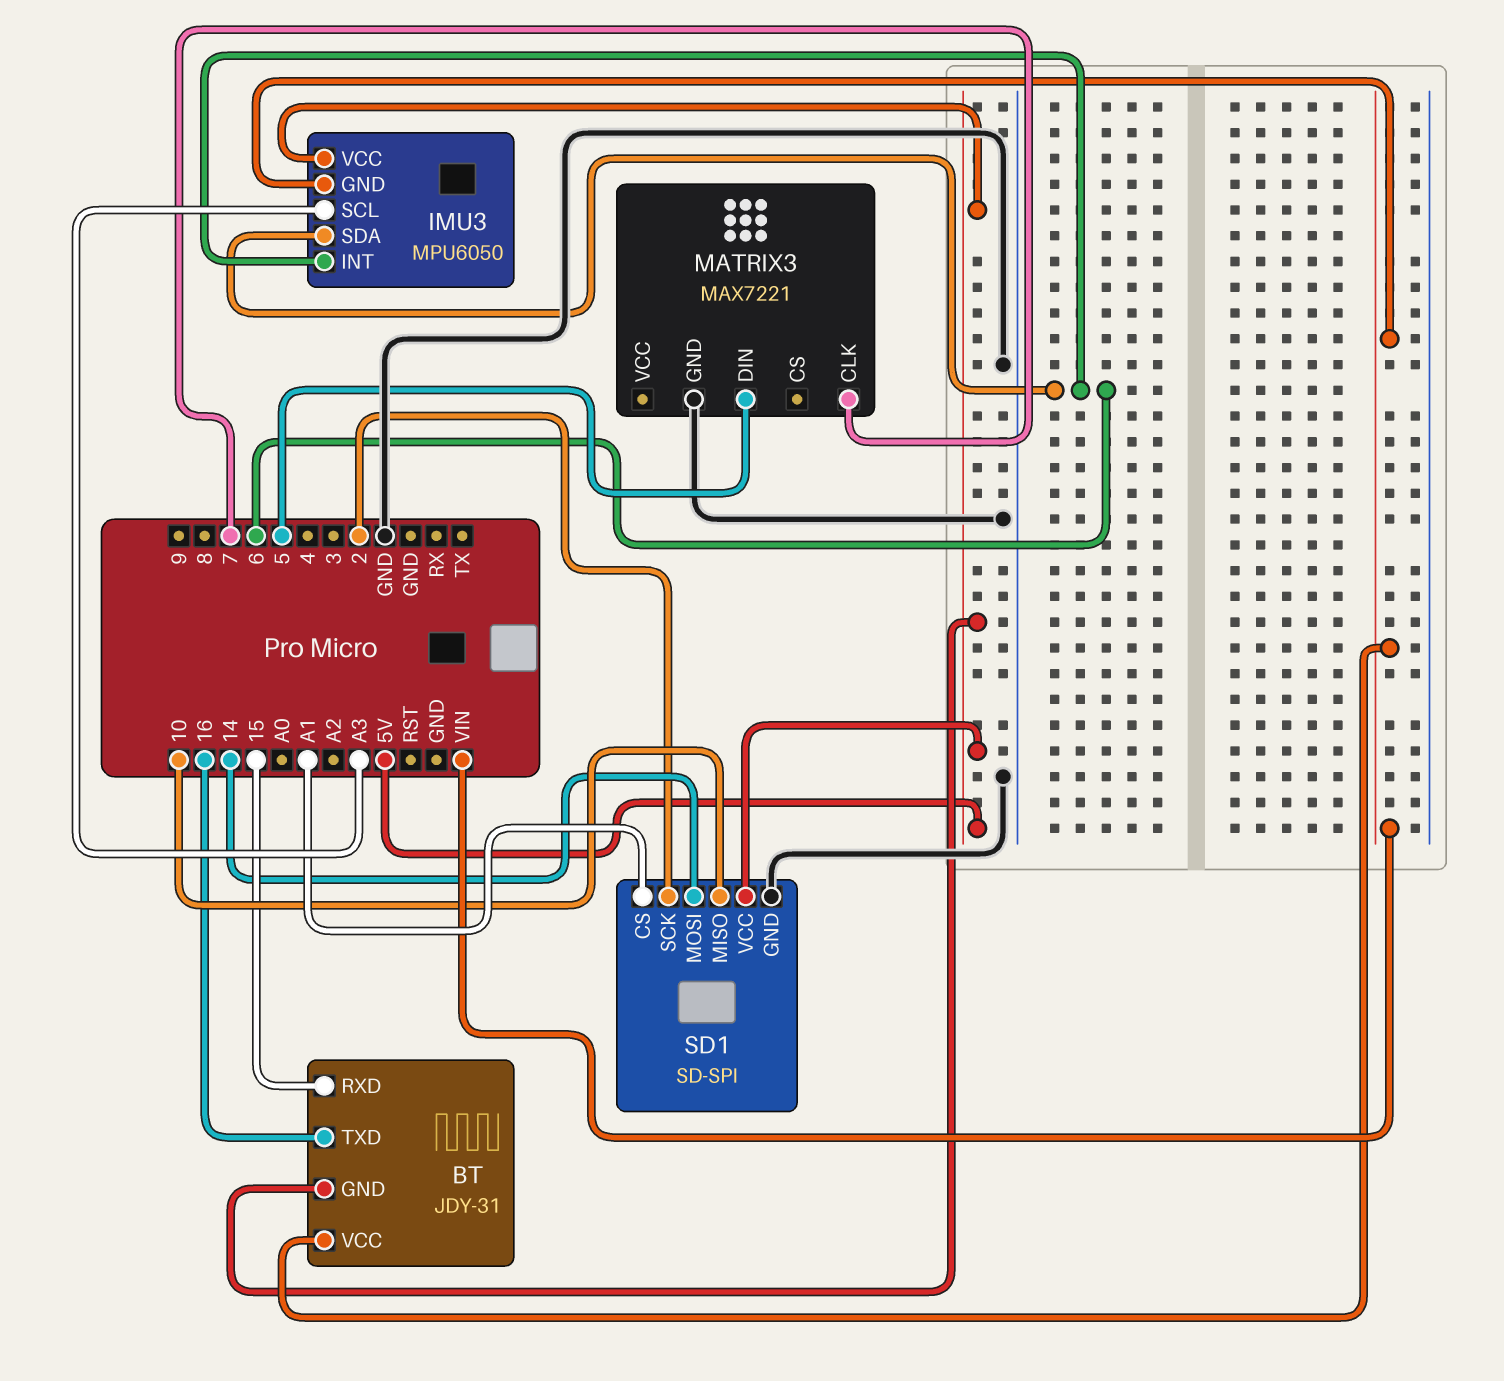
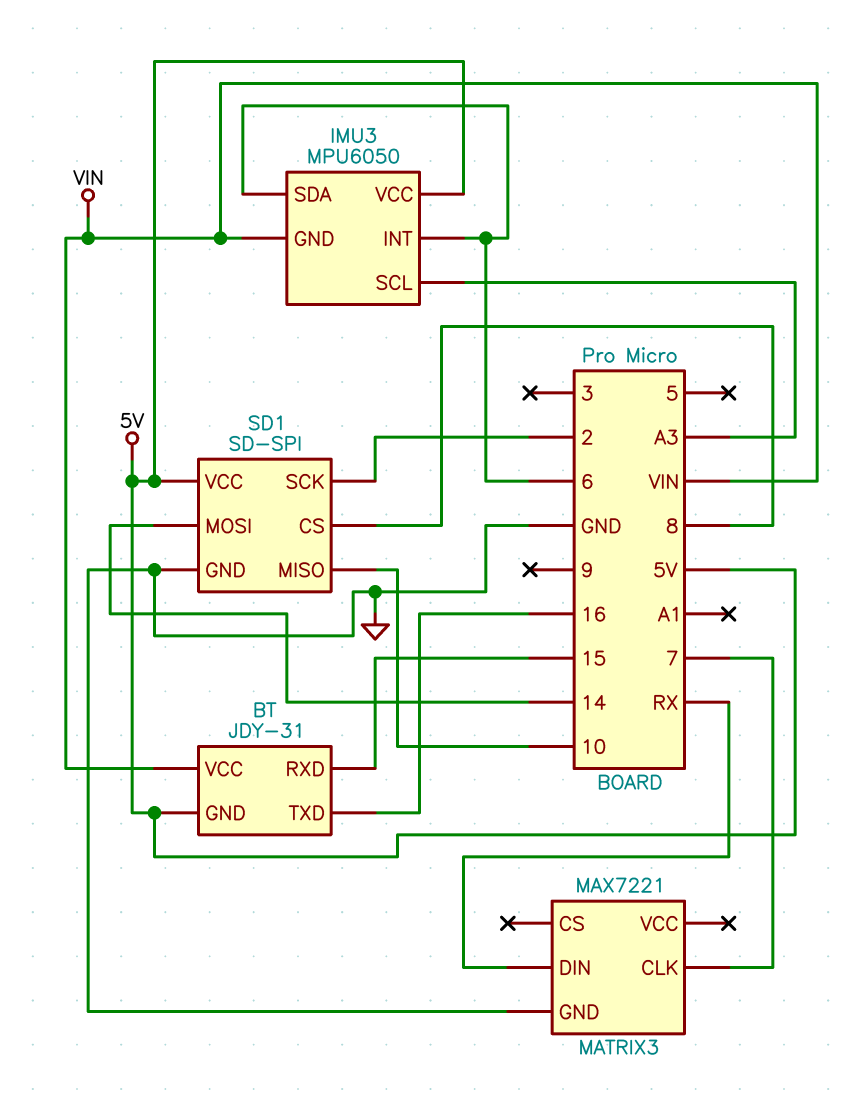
MATRIX3 pin DIN: 5 -> RX
SD1 pin CS: A1 -> 8

